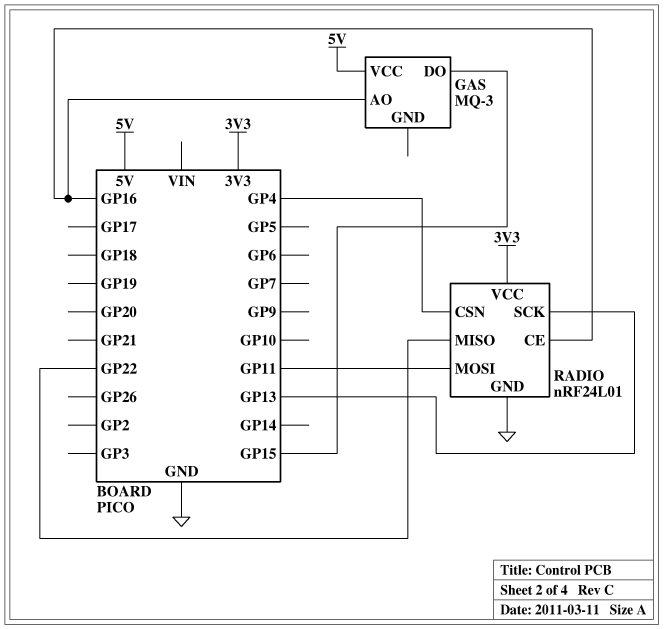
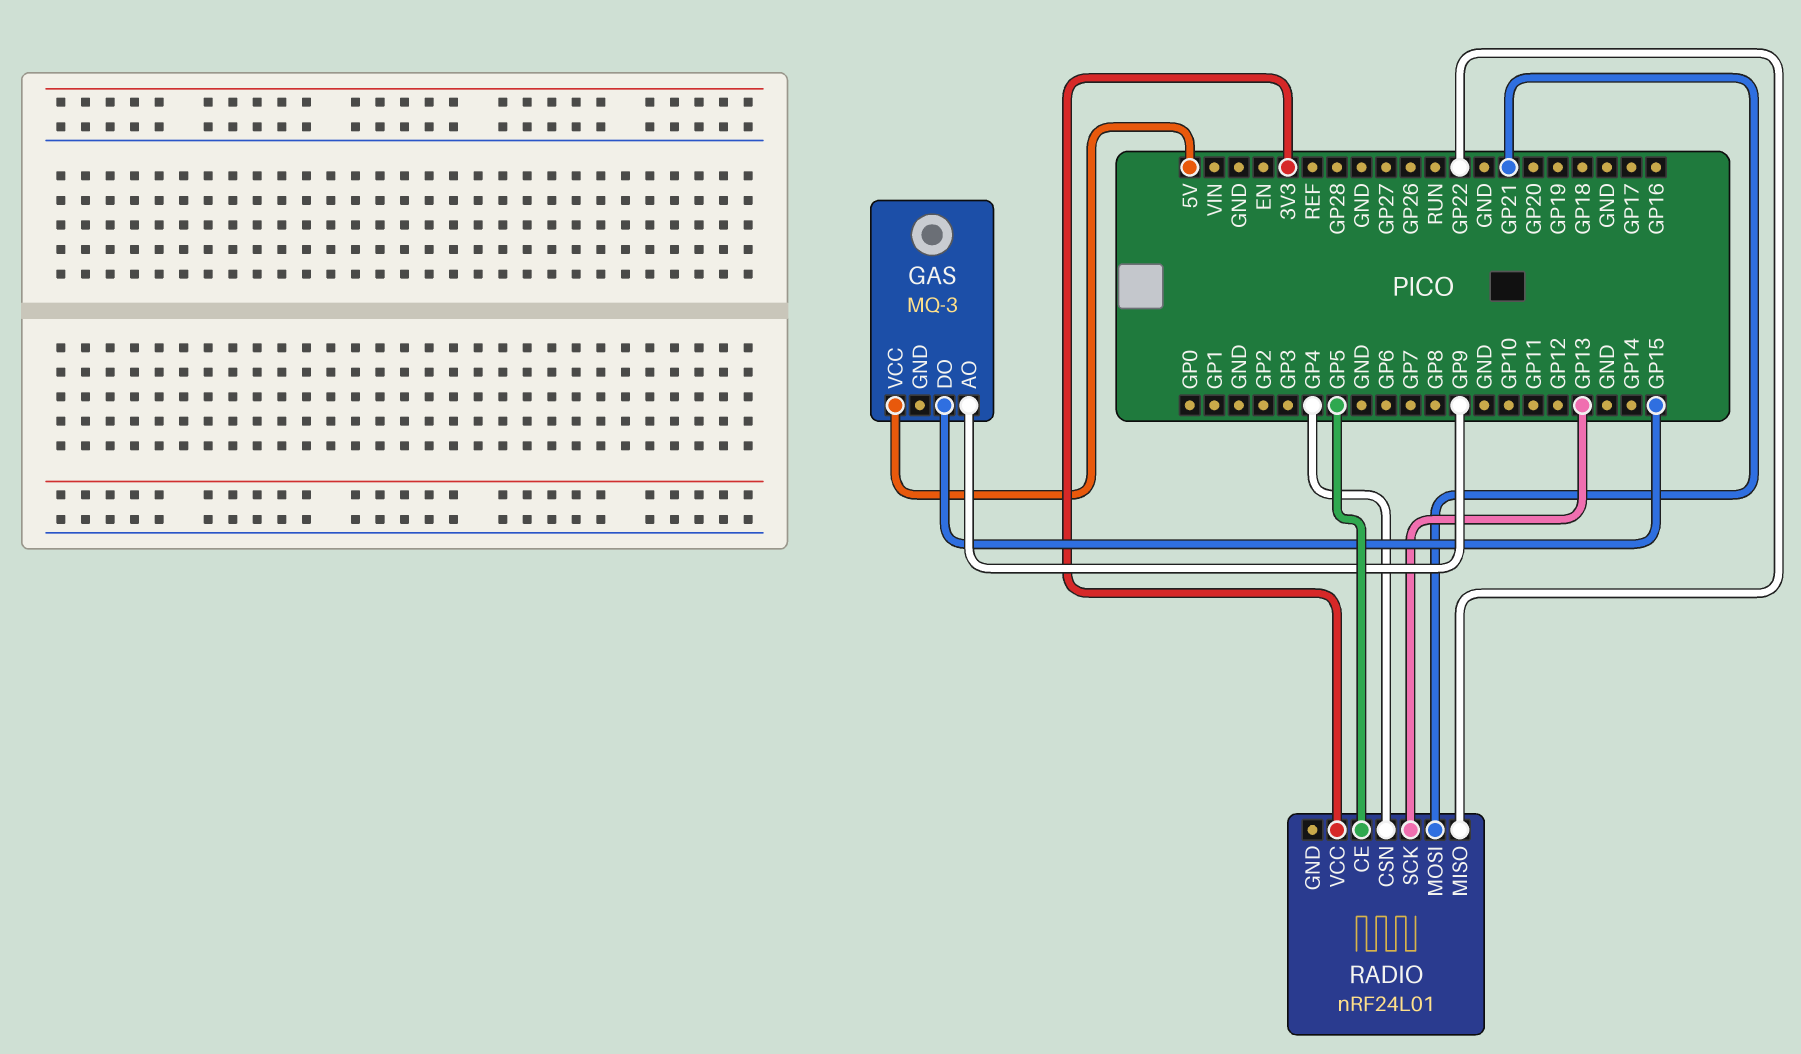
GAS pin AO: GP16 -> GP9
RADIO pin CE: GP16 -> GP5
RADIO pin GND: GND -> none
RADIO pin MOSI: GP11 -> GP21

